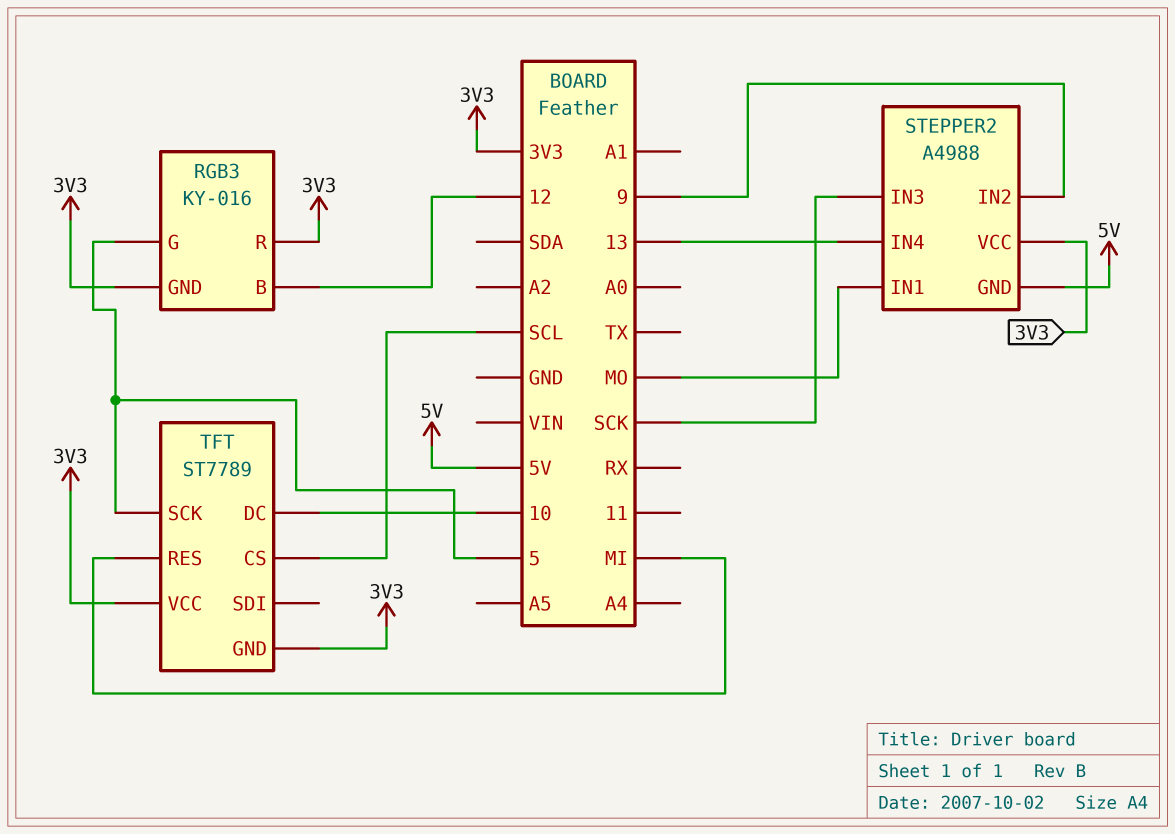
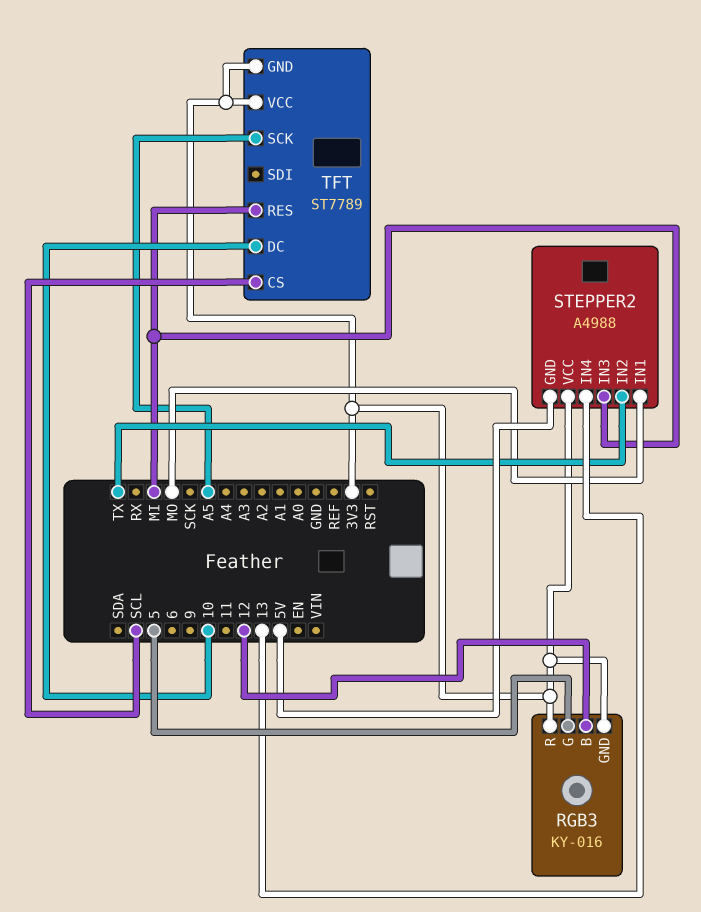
STEPPER2 pin IN2: 9 -> TX
STEPPER2 pin IN3: SCK -> MI
TFT pin SCK: 5 -> A5

